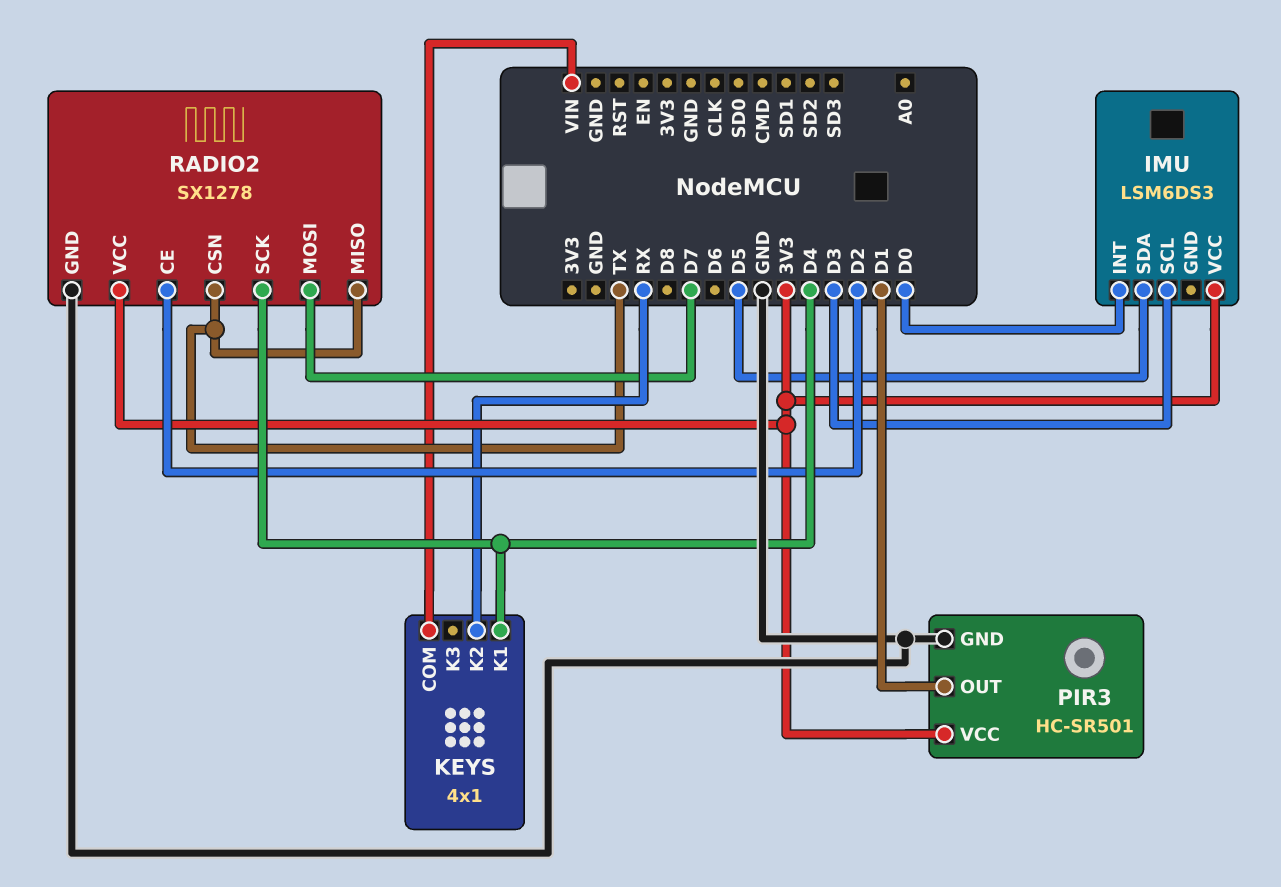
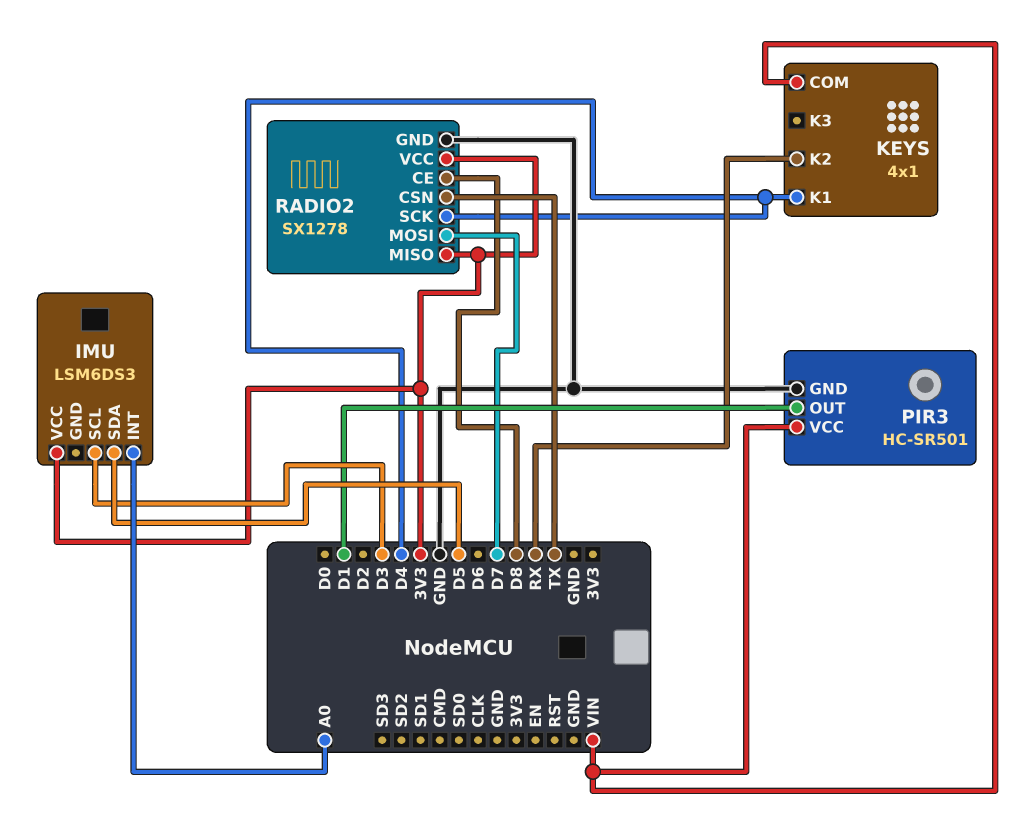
IMU pin INT: D0 -> A0
PIR3 pin VCC: 3V3 -> VIN
RADIO2 pin CE: D2 -> D8
RADIO2 pin MISO: TX -> 3V3

